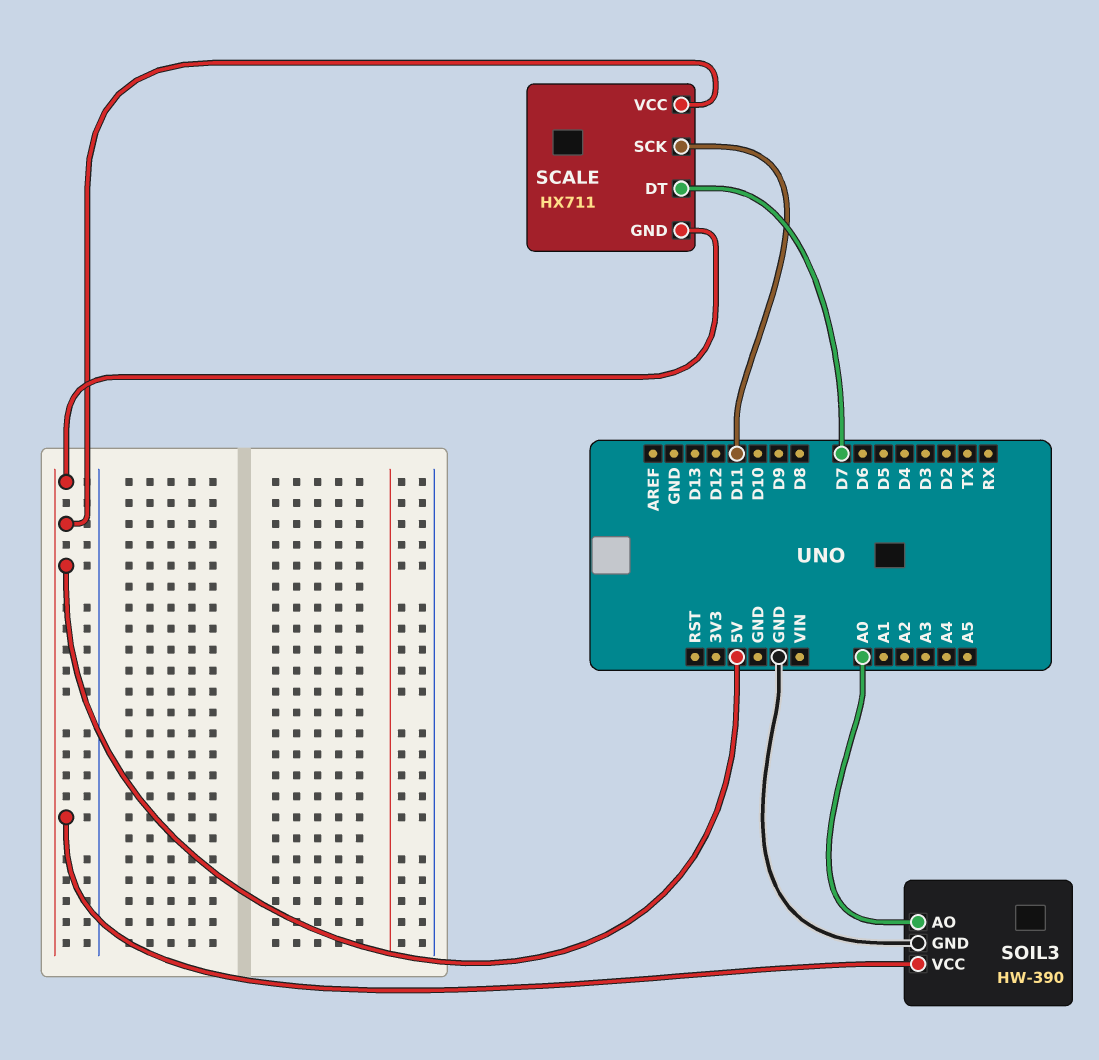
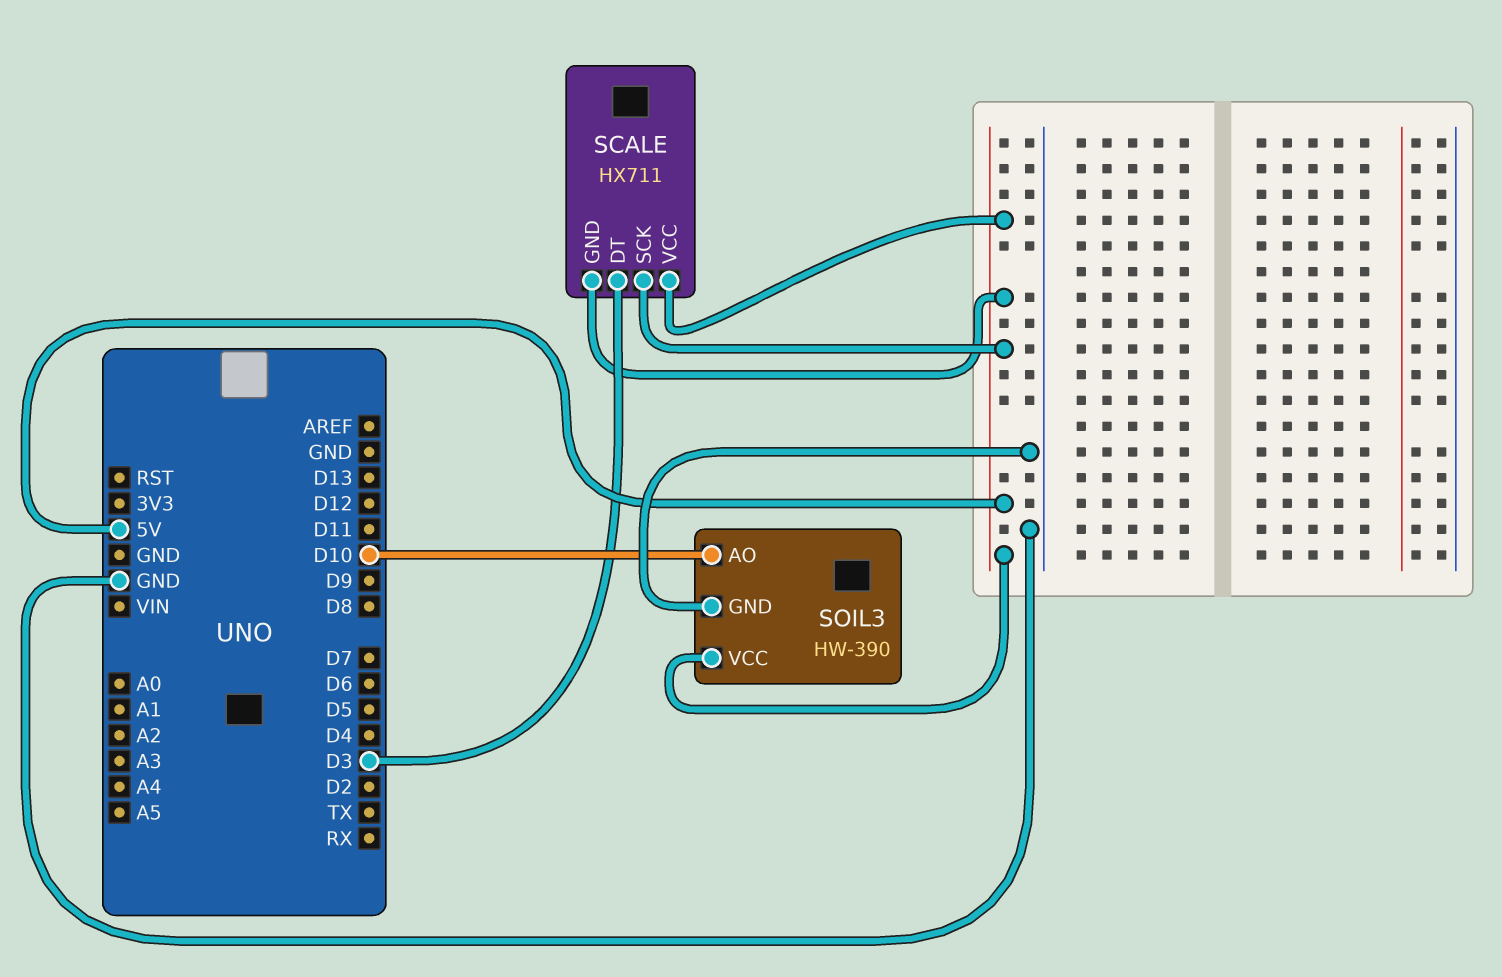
SCALE pin DT: D7 -> D3
SCALE pin SCK: D11 -> 5V
SOIL3 pin AO: A0 -> D10

